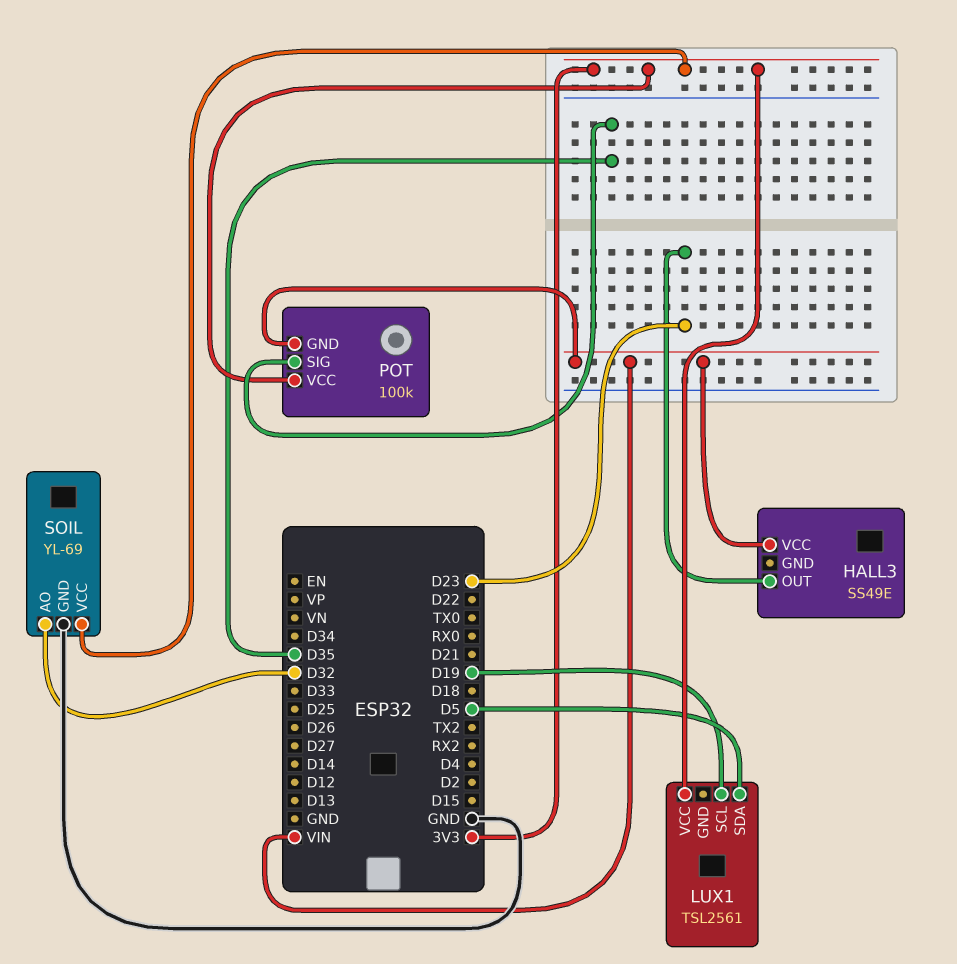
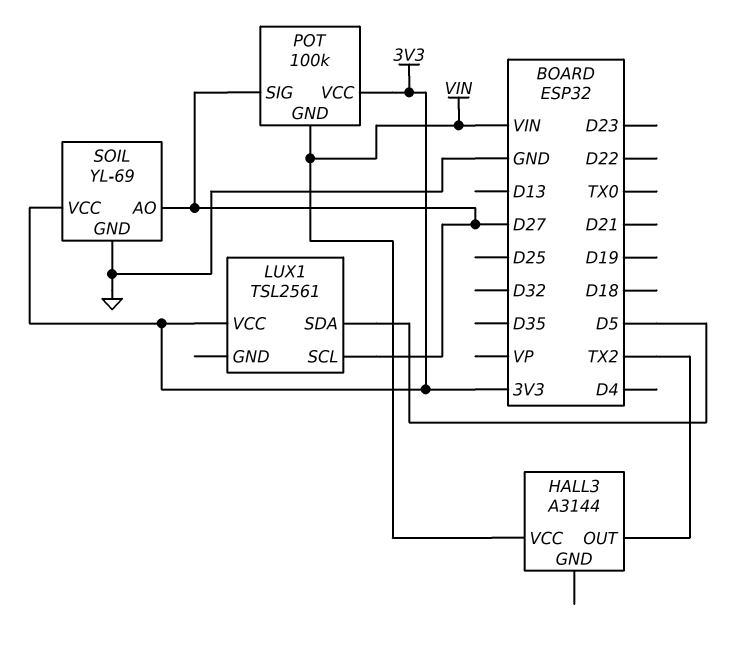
HALL3: SS49E -> A3144
HALL3 pin OUT: D23 -> TX2
LUX1 pin SCL: D19 -> D27
POT pin SIG: D35 -> D27
SOIL pin AO: D32 -> D27

